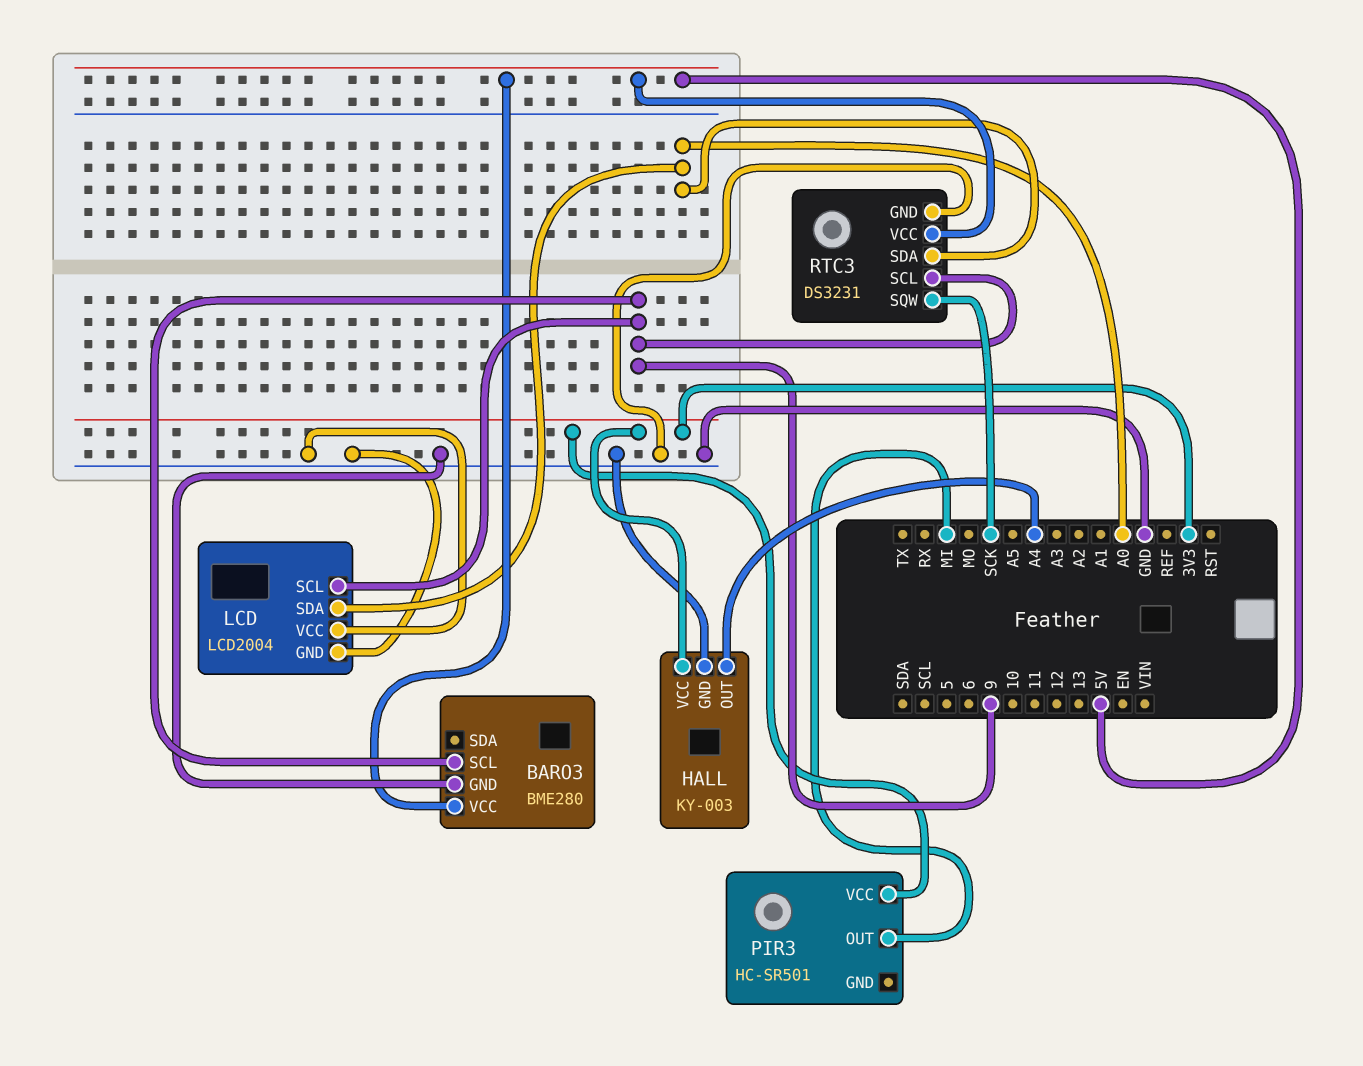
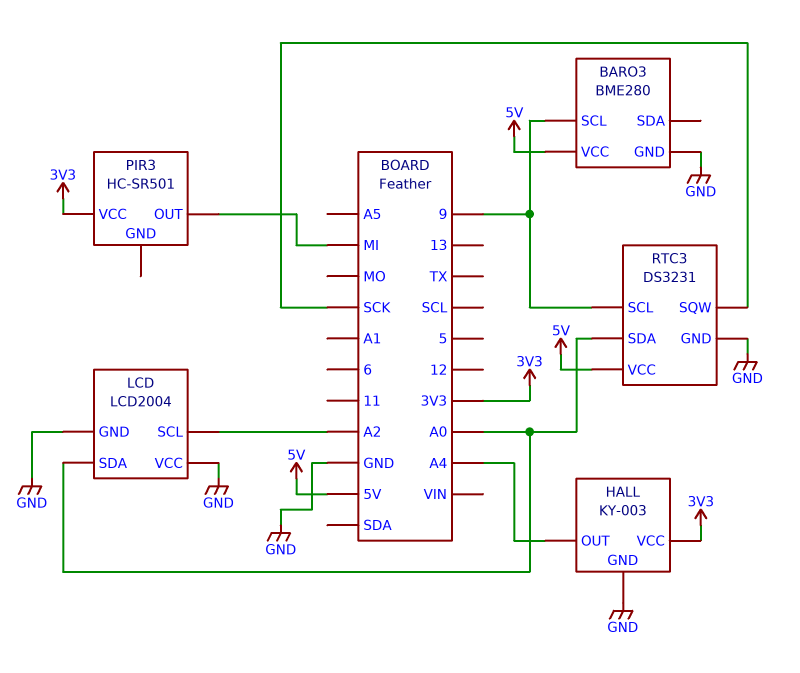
LCD pin SCL: 9 -> A2

